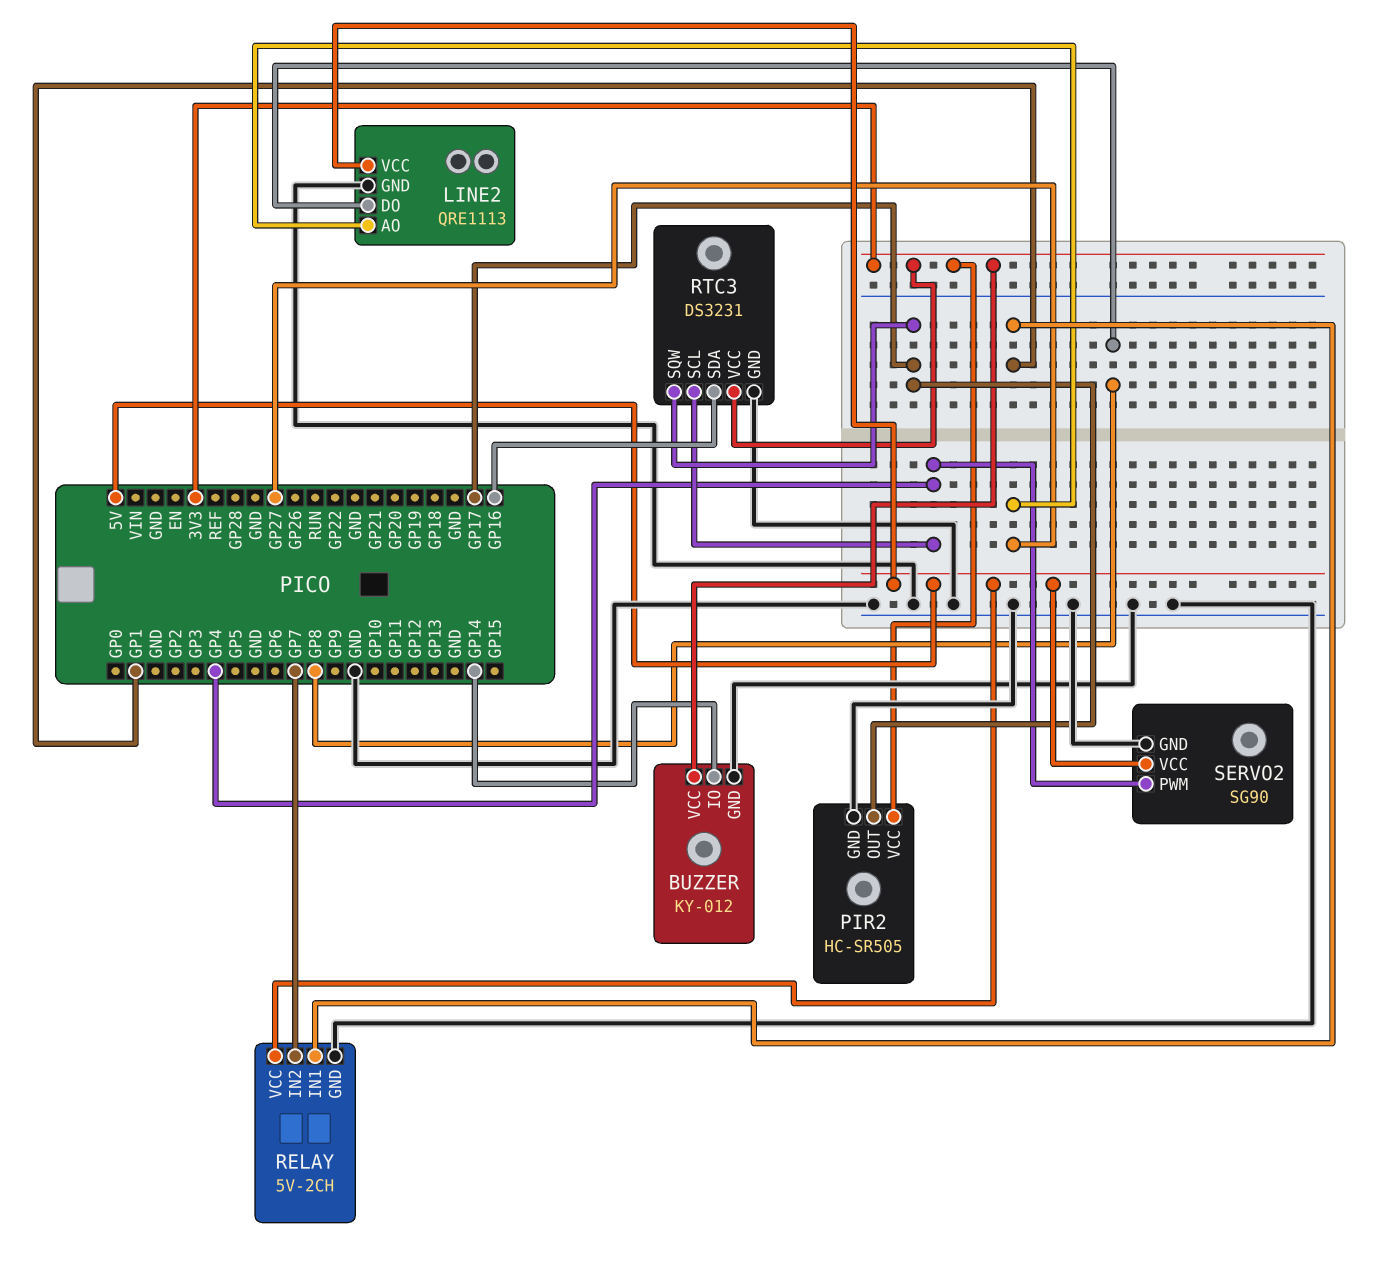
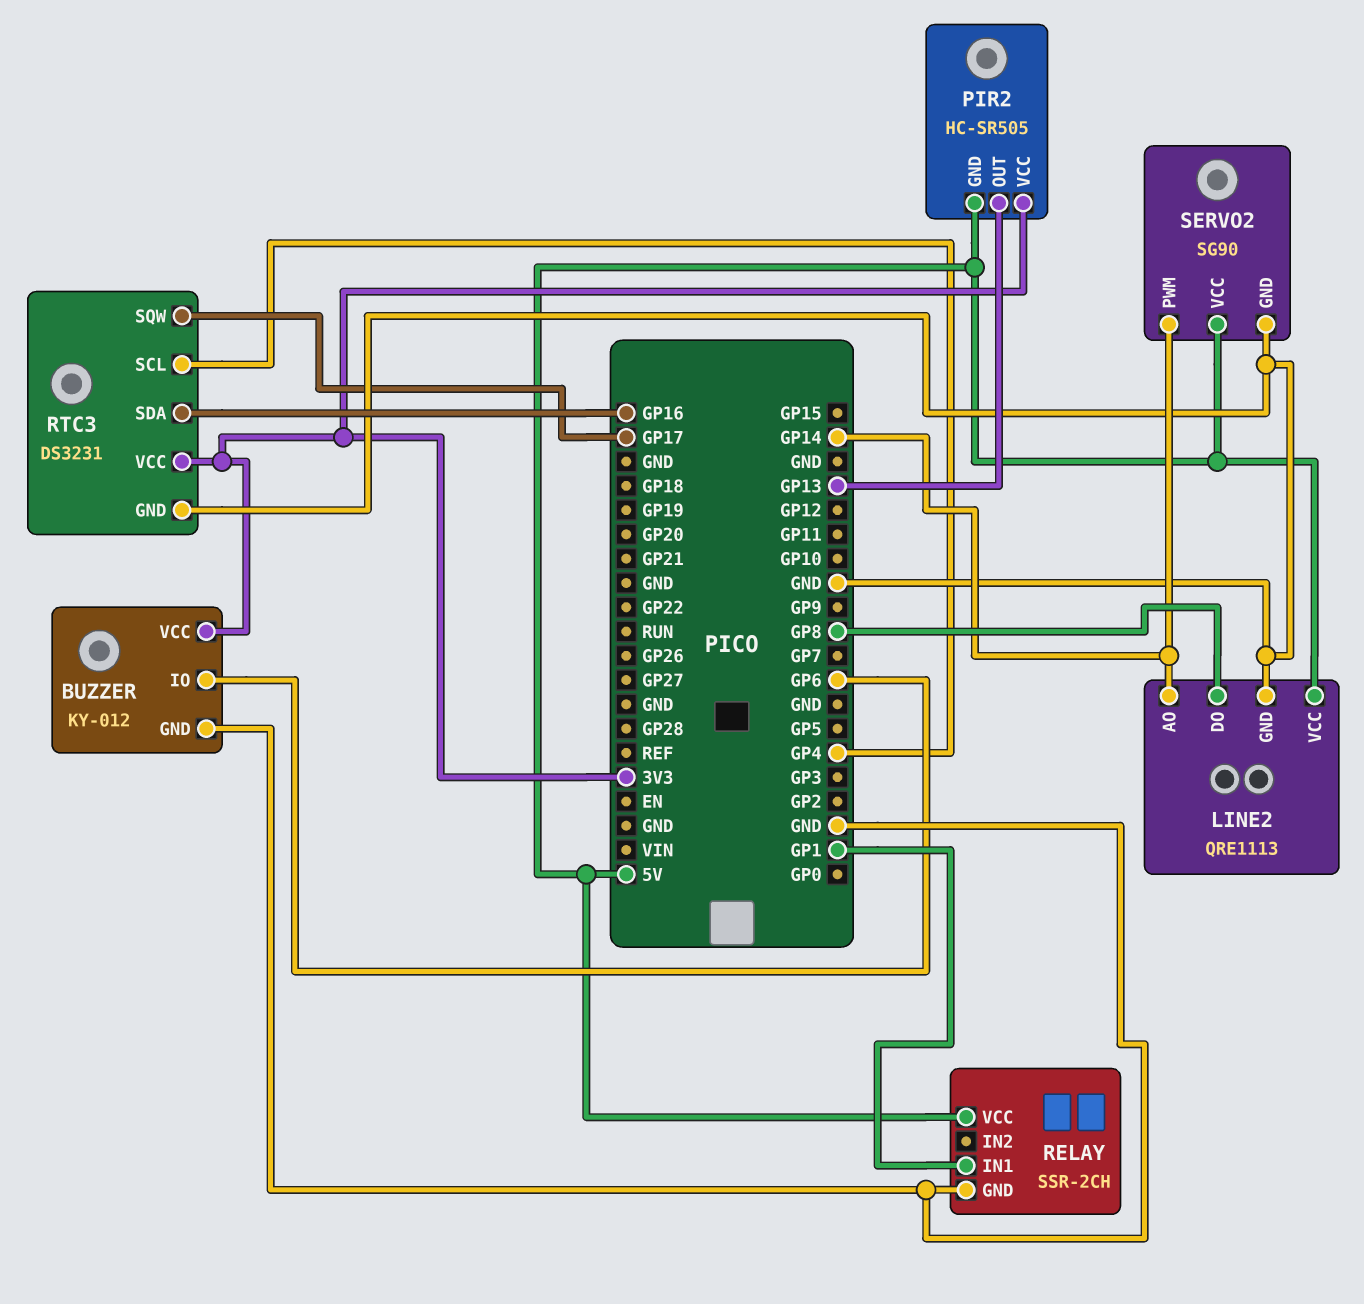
BUZZER pin IO: GP14 -> GP6
LINE2 pin AO: GP27 -> GP14
PIR2 pin GND: GND -> 5V
PIR2 pin OUT: GP17 -> GP13
RELAY: 5V-2CH -> SSR-2CH
RELAY pin IN2: GP7 -> none
SERVO2 pin PWM: GP4 -> GP14

